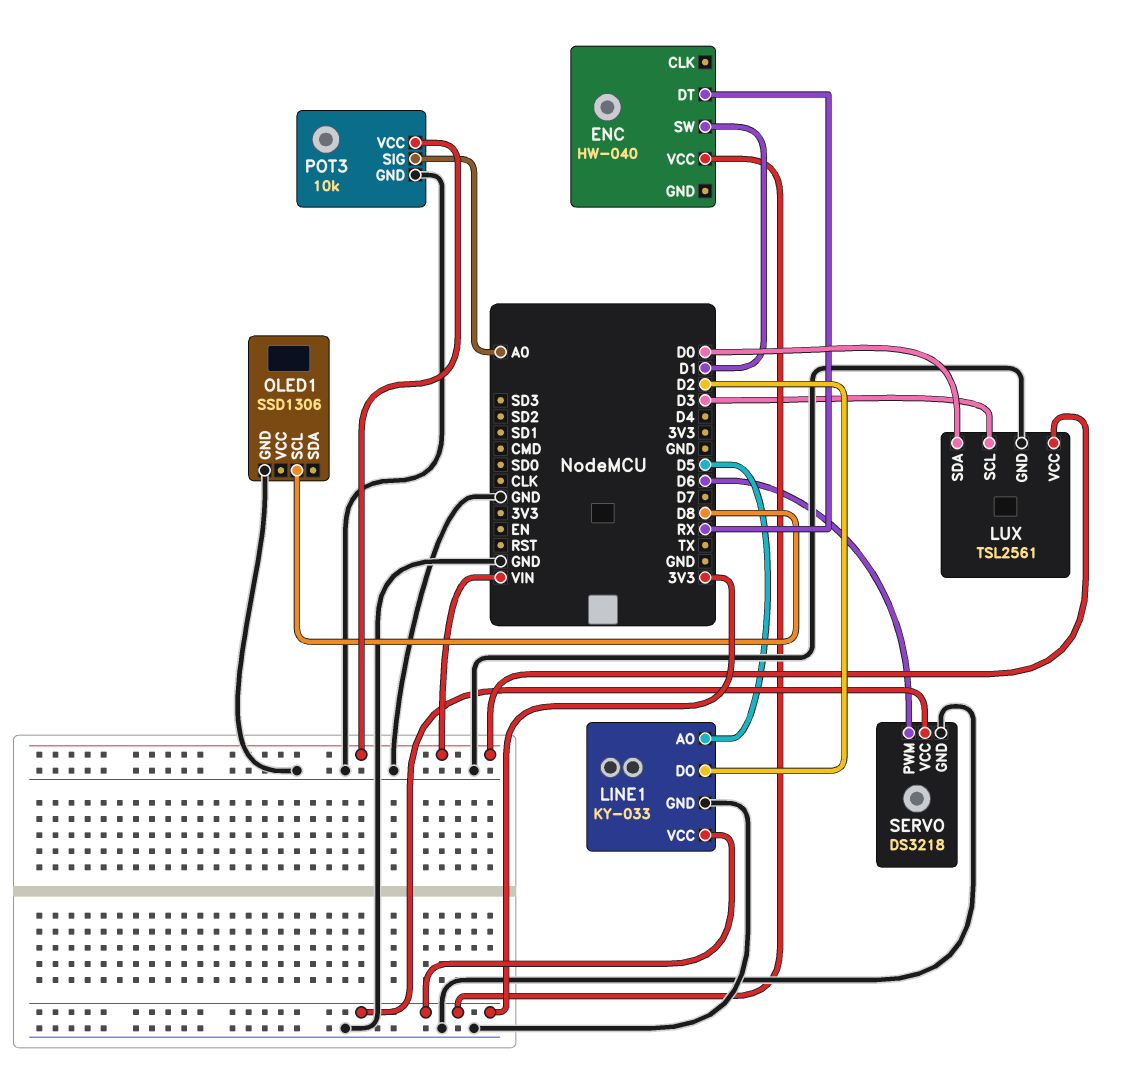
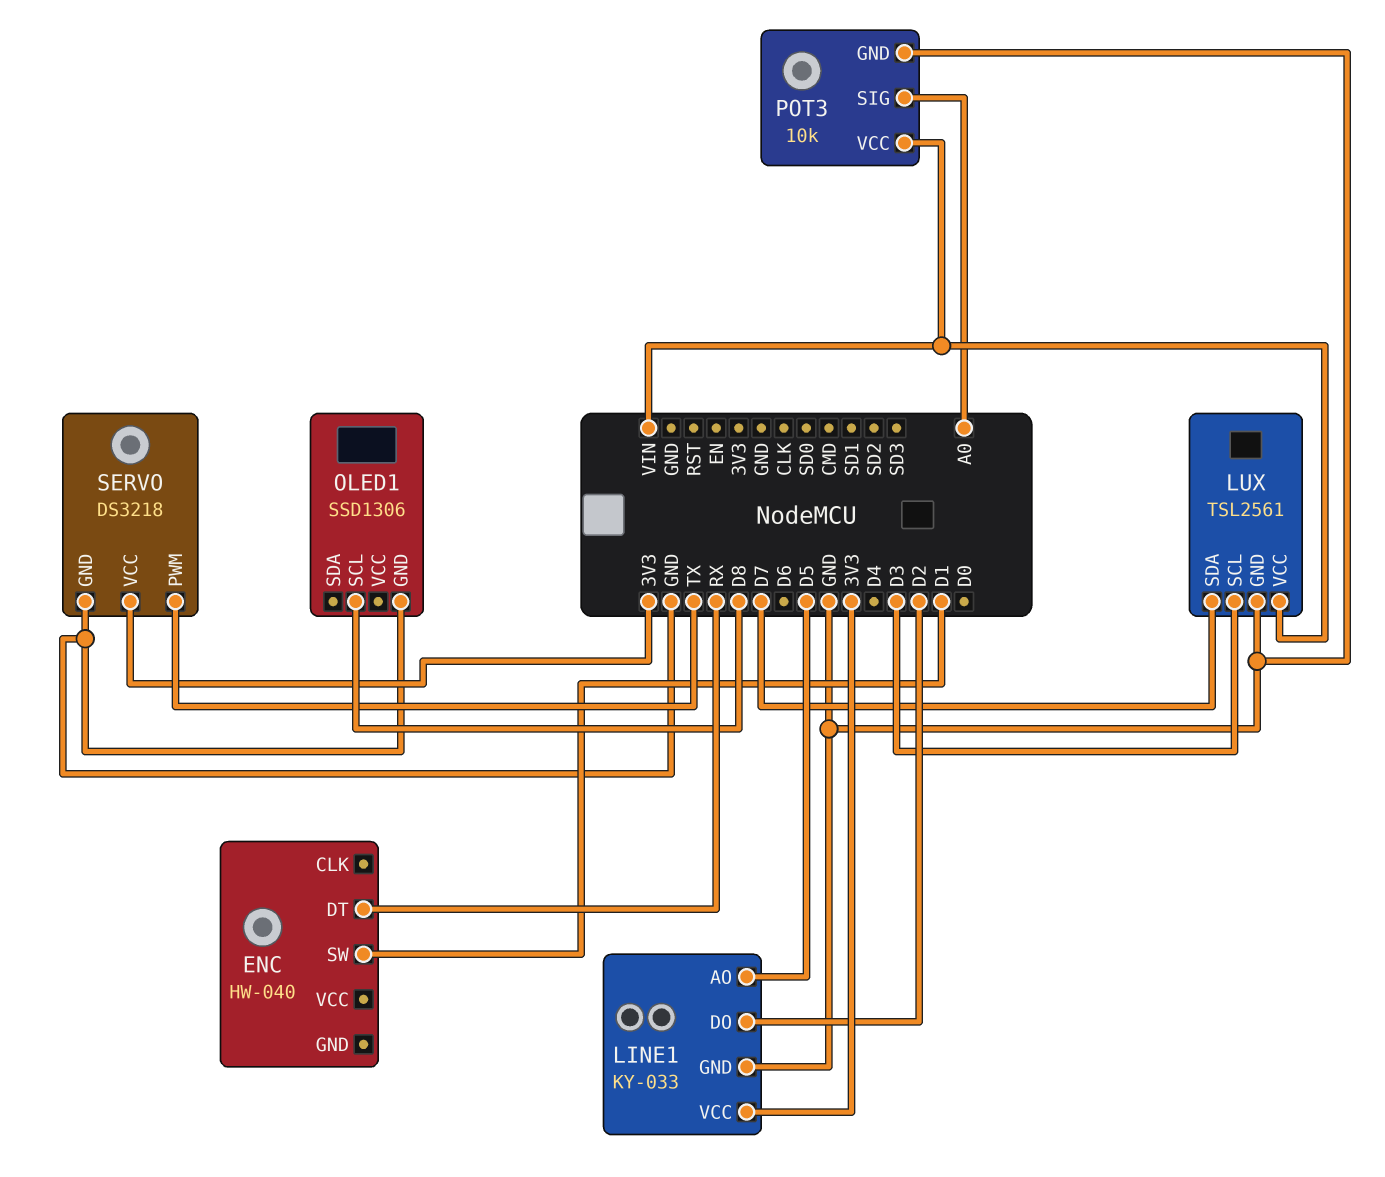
ENC pin VCC: 3V3 -> none
LUX pin SDA: D0 -> D7
SERVO pin PWM: D6 -> TX

